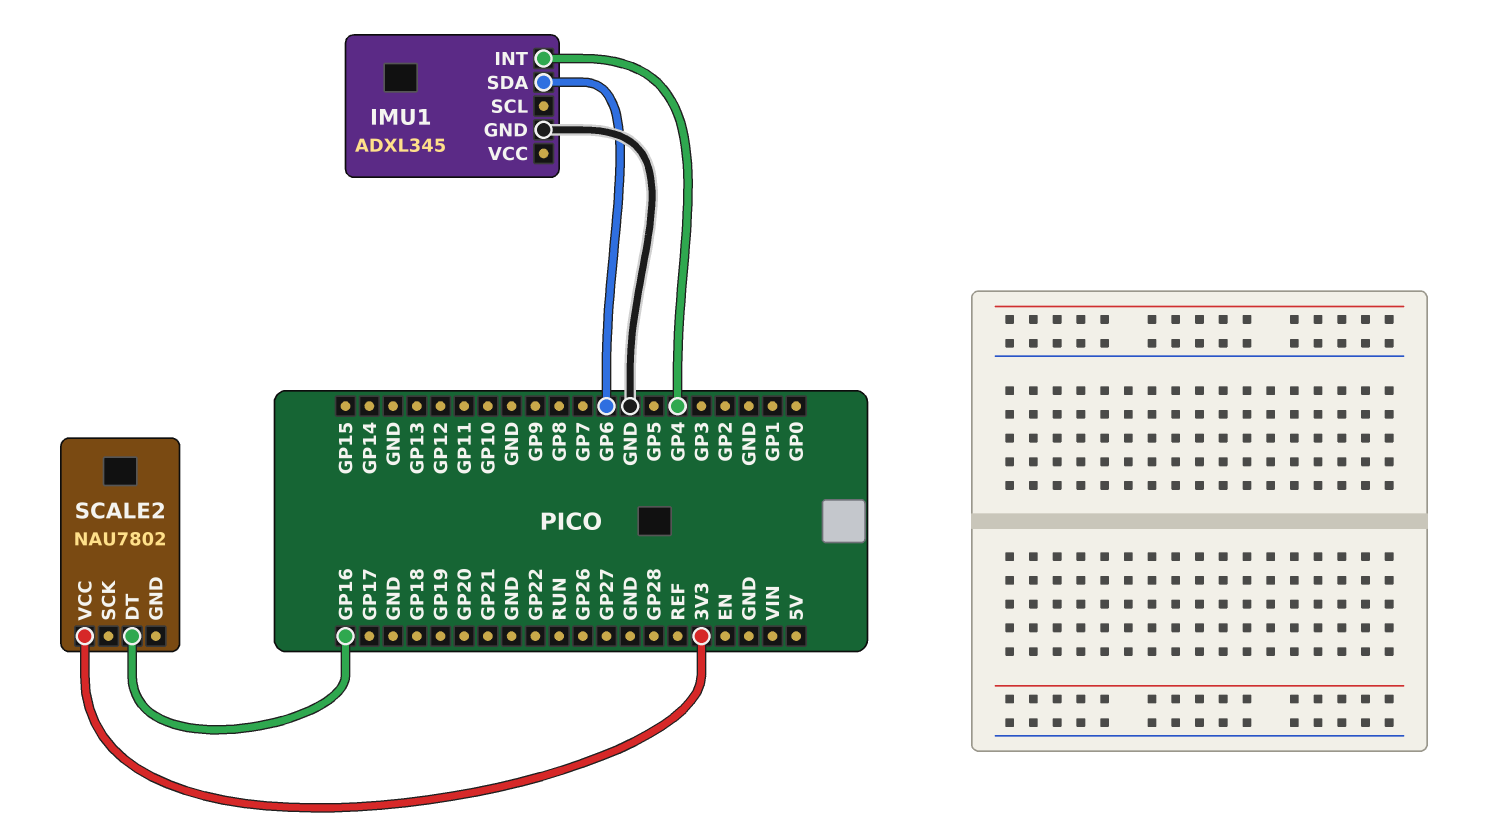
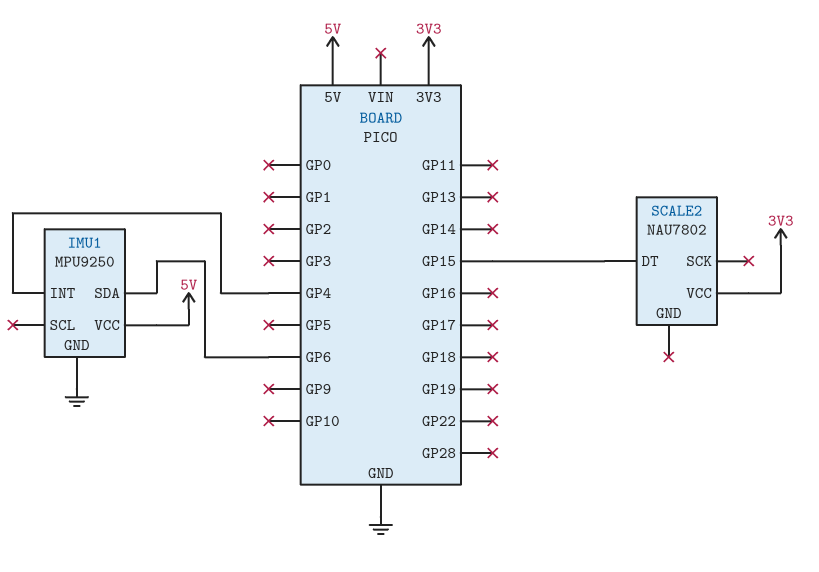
IMU1: ADXL345 -> MPU9250
IMU1 pin VCC: none -> 5V
SCALE2 pin DT: GP16 -> GP15

